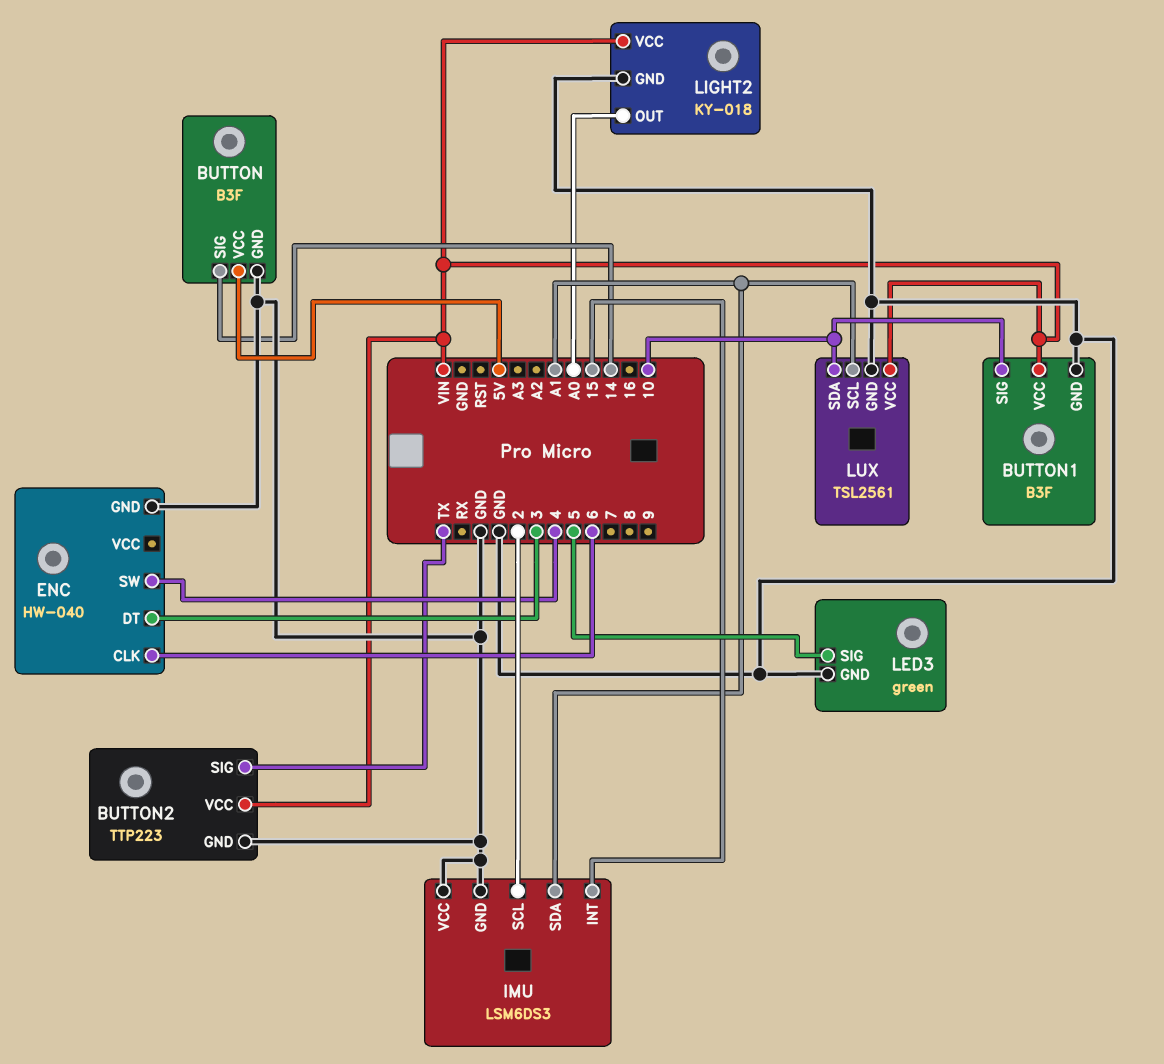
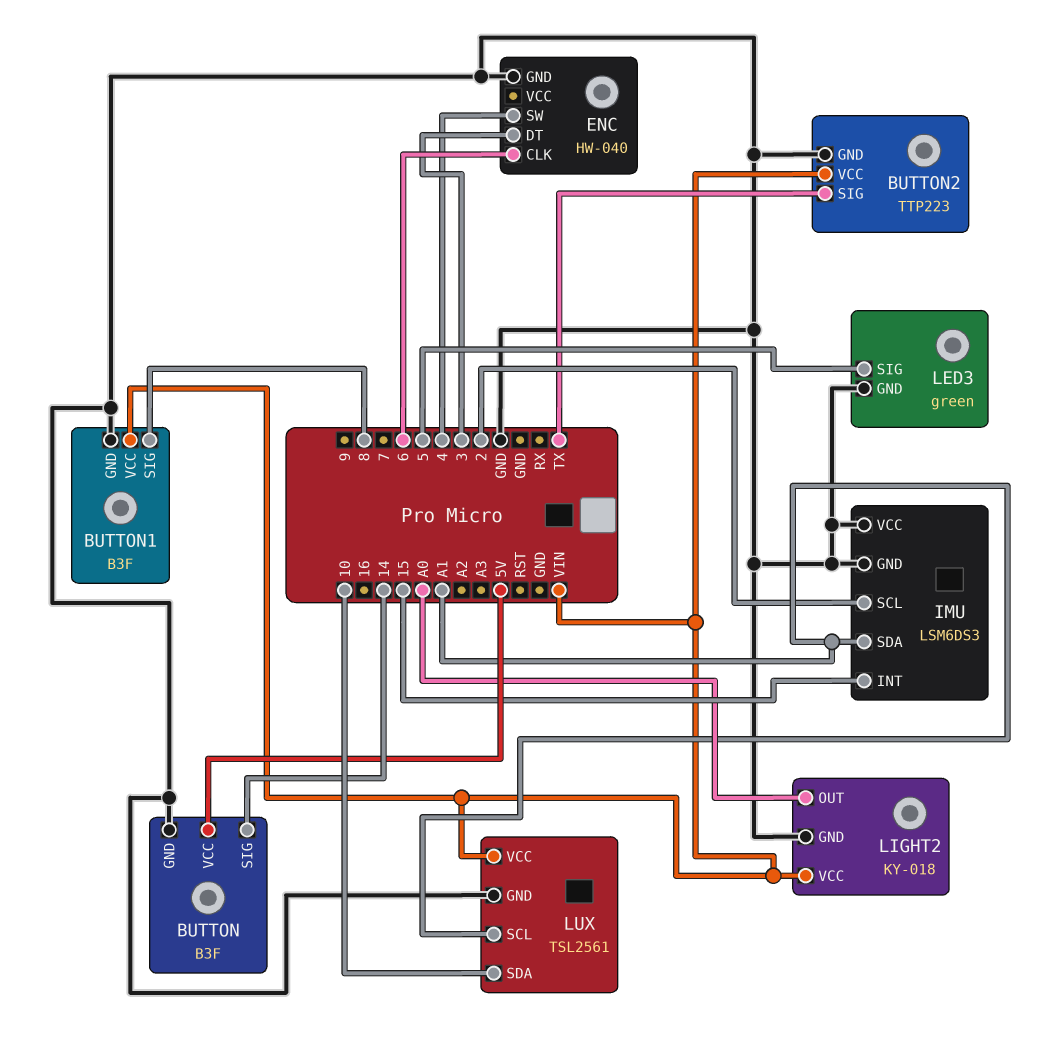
BUTTON1 pin SIG: 10 -> 8

